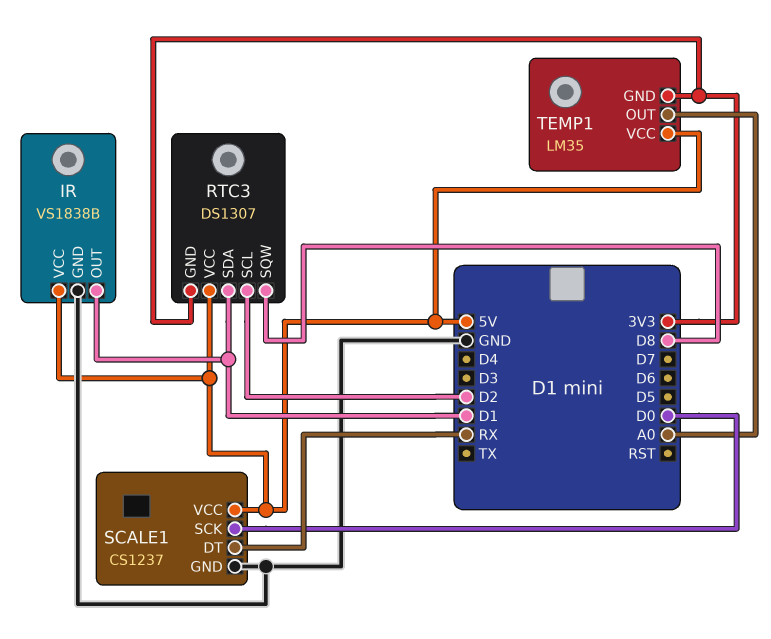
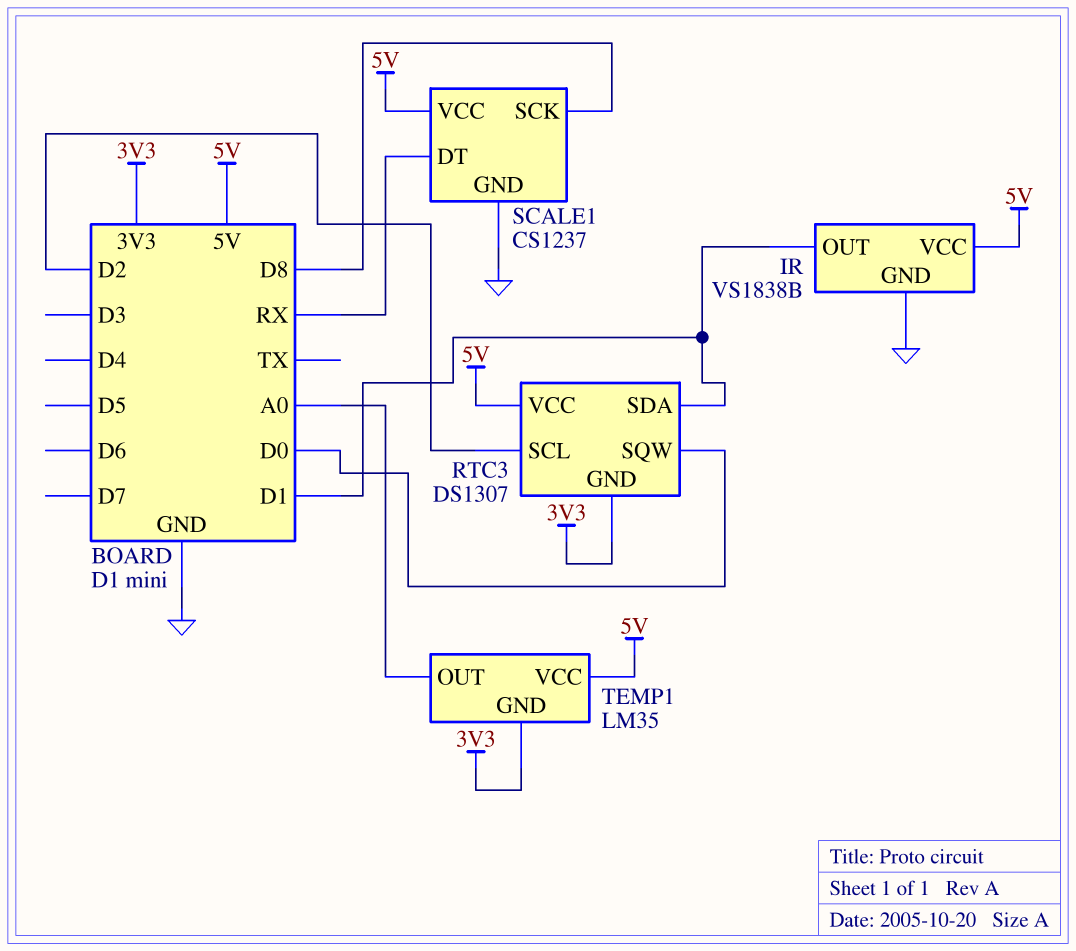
RTC3 pin SQW: D8 -> D0
SCALE1 pin SCK: D0 -> D8

